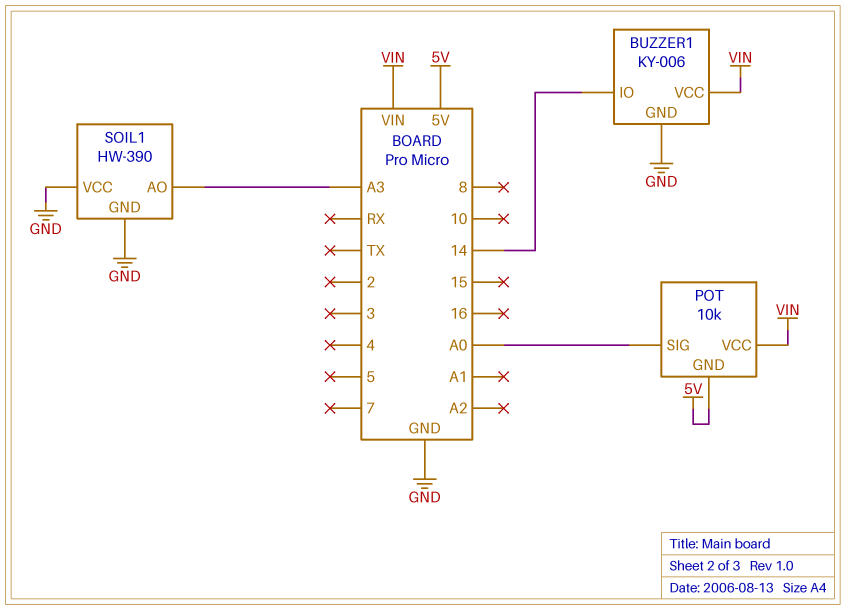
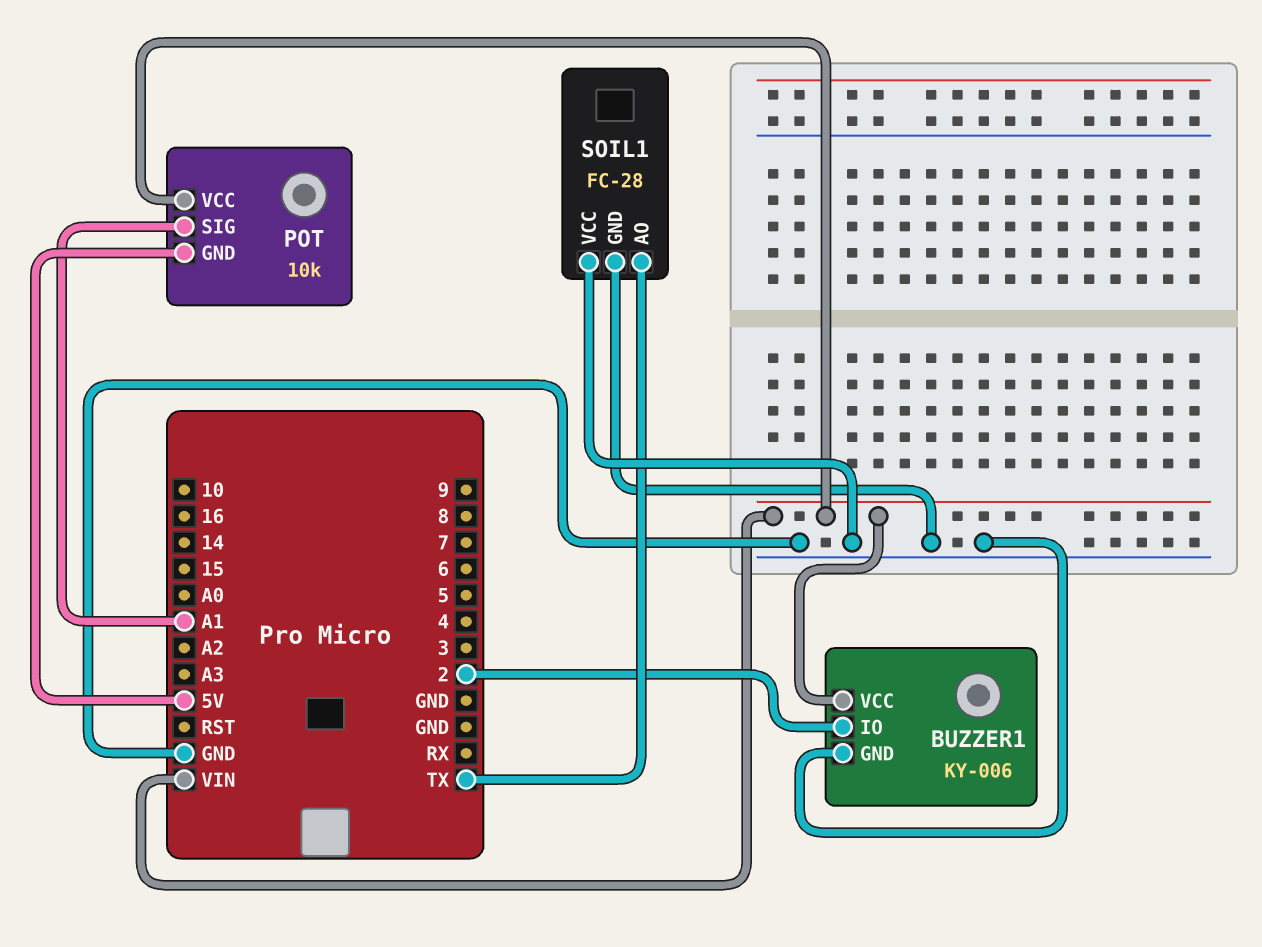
BUZZER1 pin IO: 14 -> 2
POT pin SIG: A0 -> A1
SOIL1: HW-390 -> FC-28
SOIL1 pin AO: A3 -> TX

